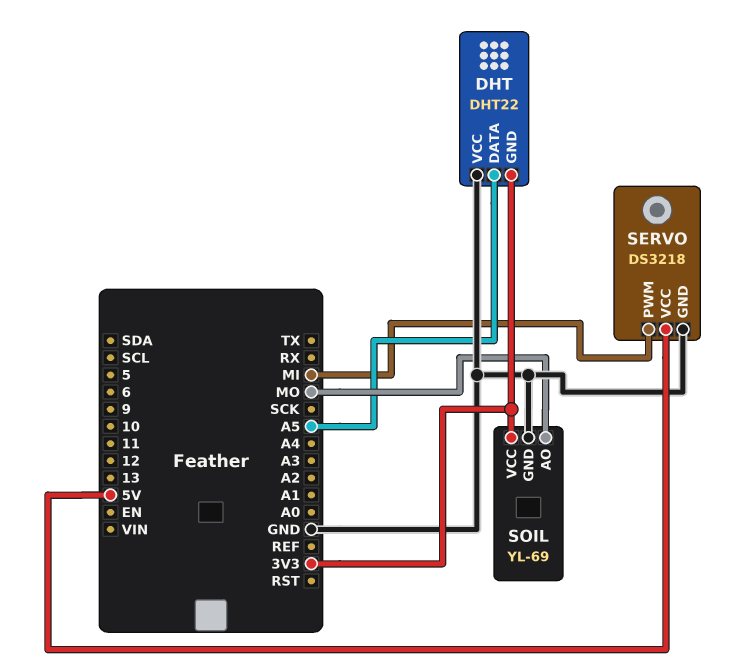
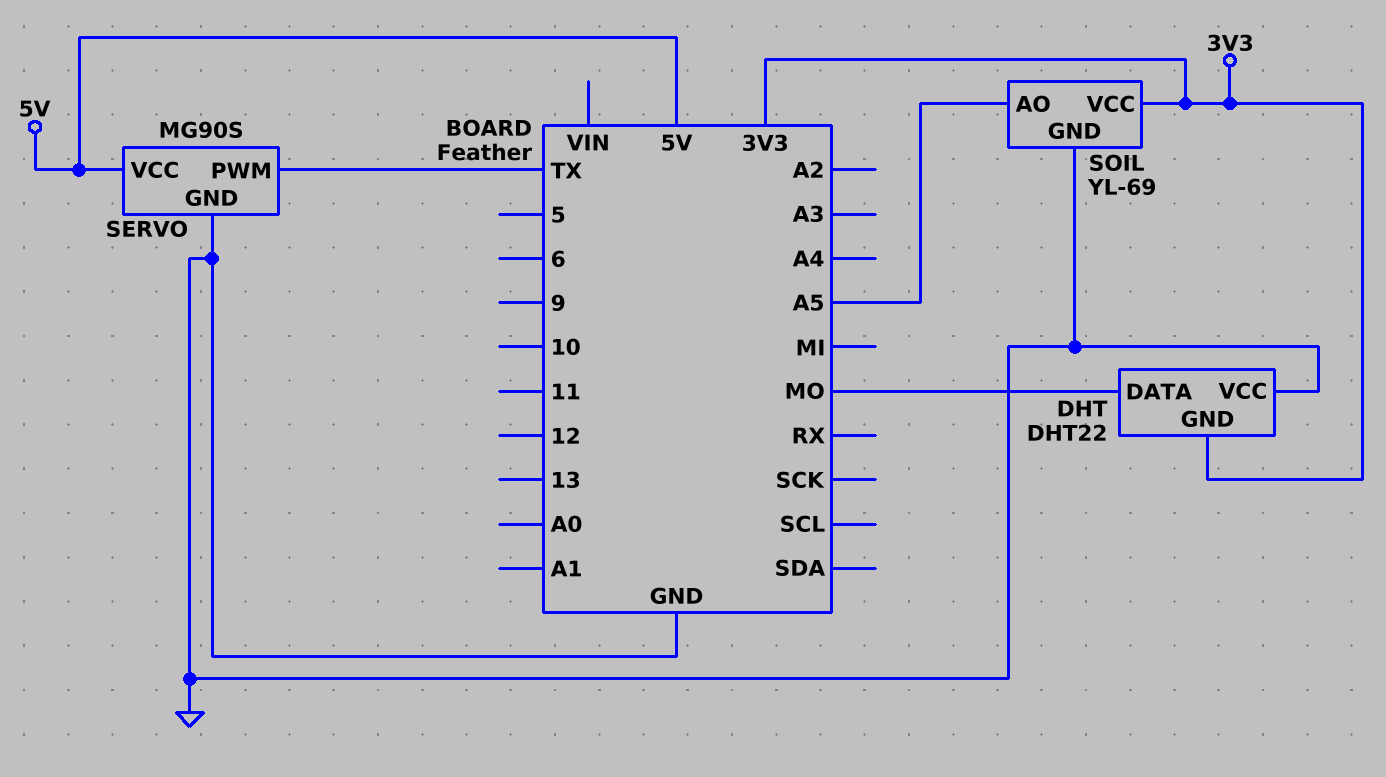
DHT pin DATA: A5 -> MO
SERVO: DS3218 -> MG90S
SERVO pin PWM: MI -> TX
SOIL pin AO: MO -> A5

